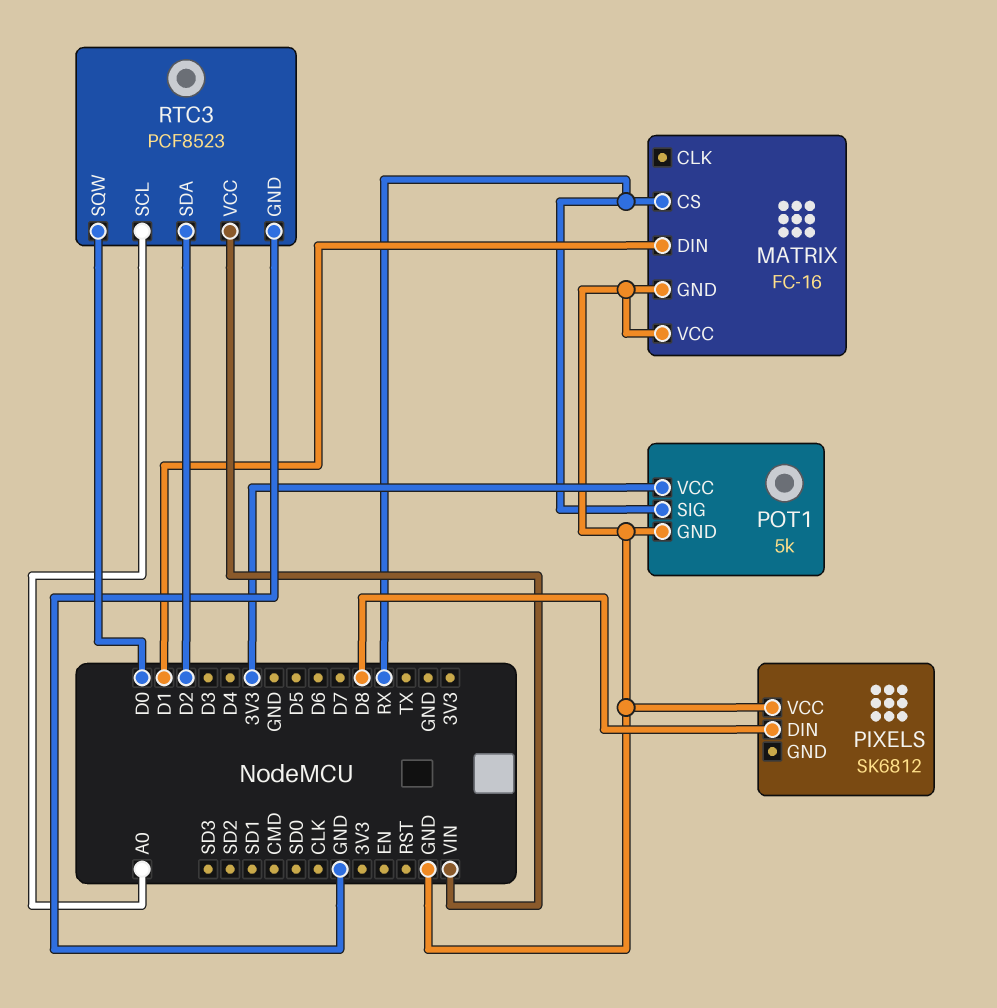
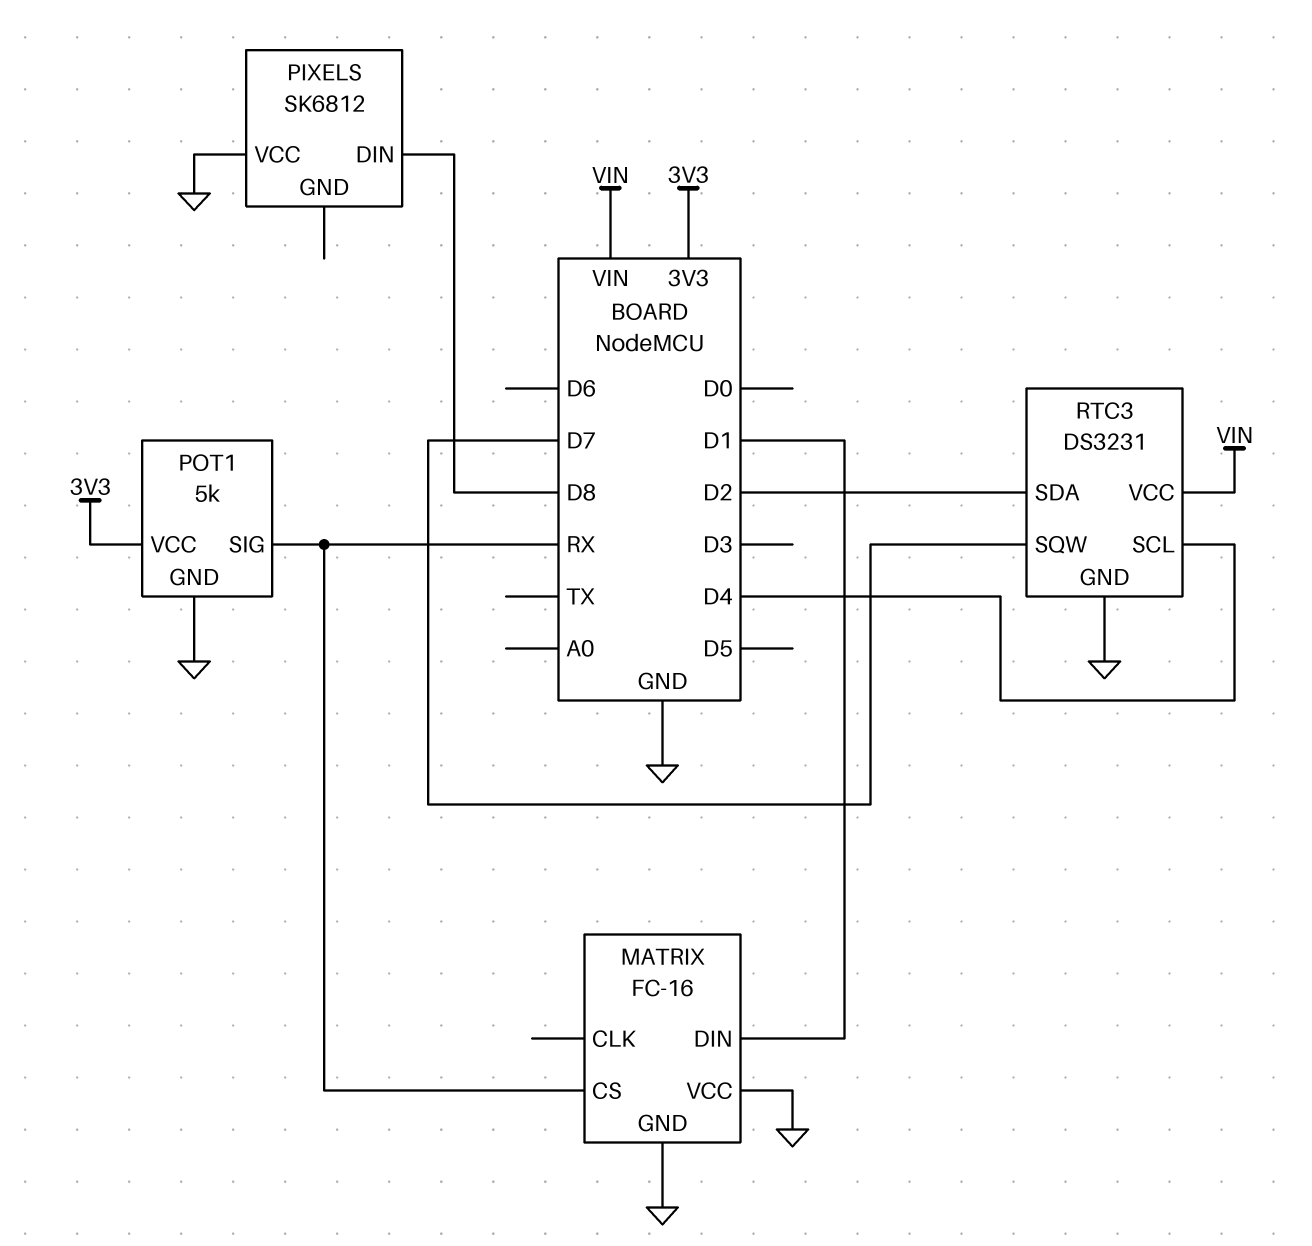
RTC3: PCF8523 -> DS3231
RTC3 pin SCL: A0 -> D4
RTC3 pin SQW: D0 -> D7

